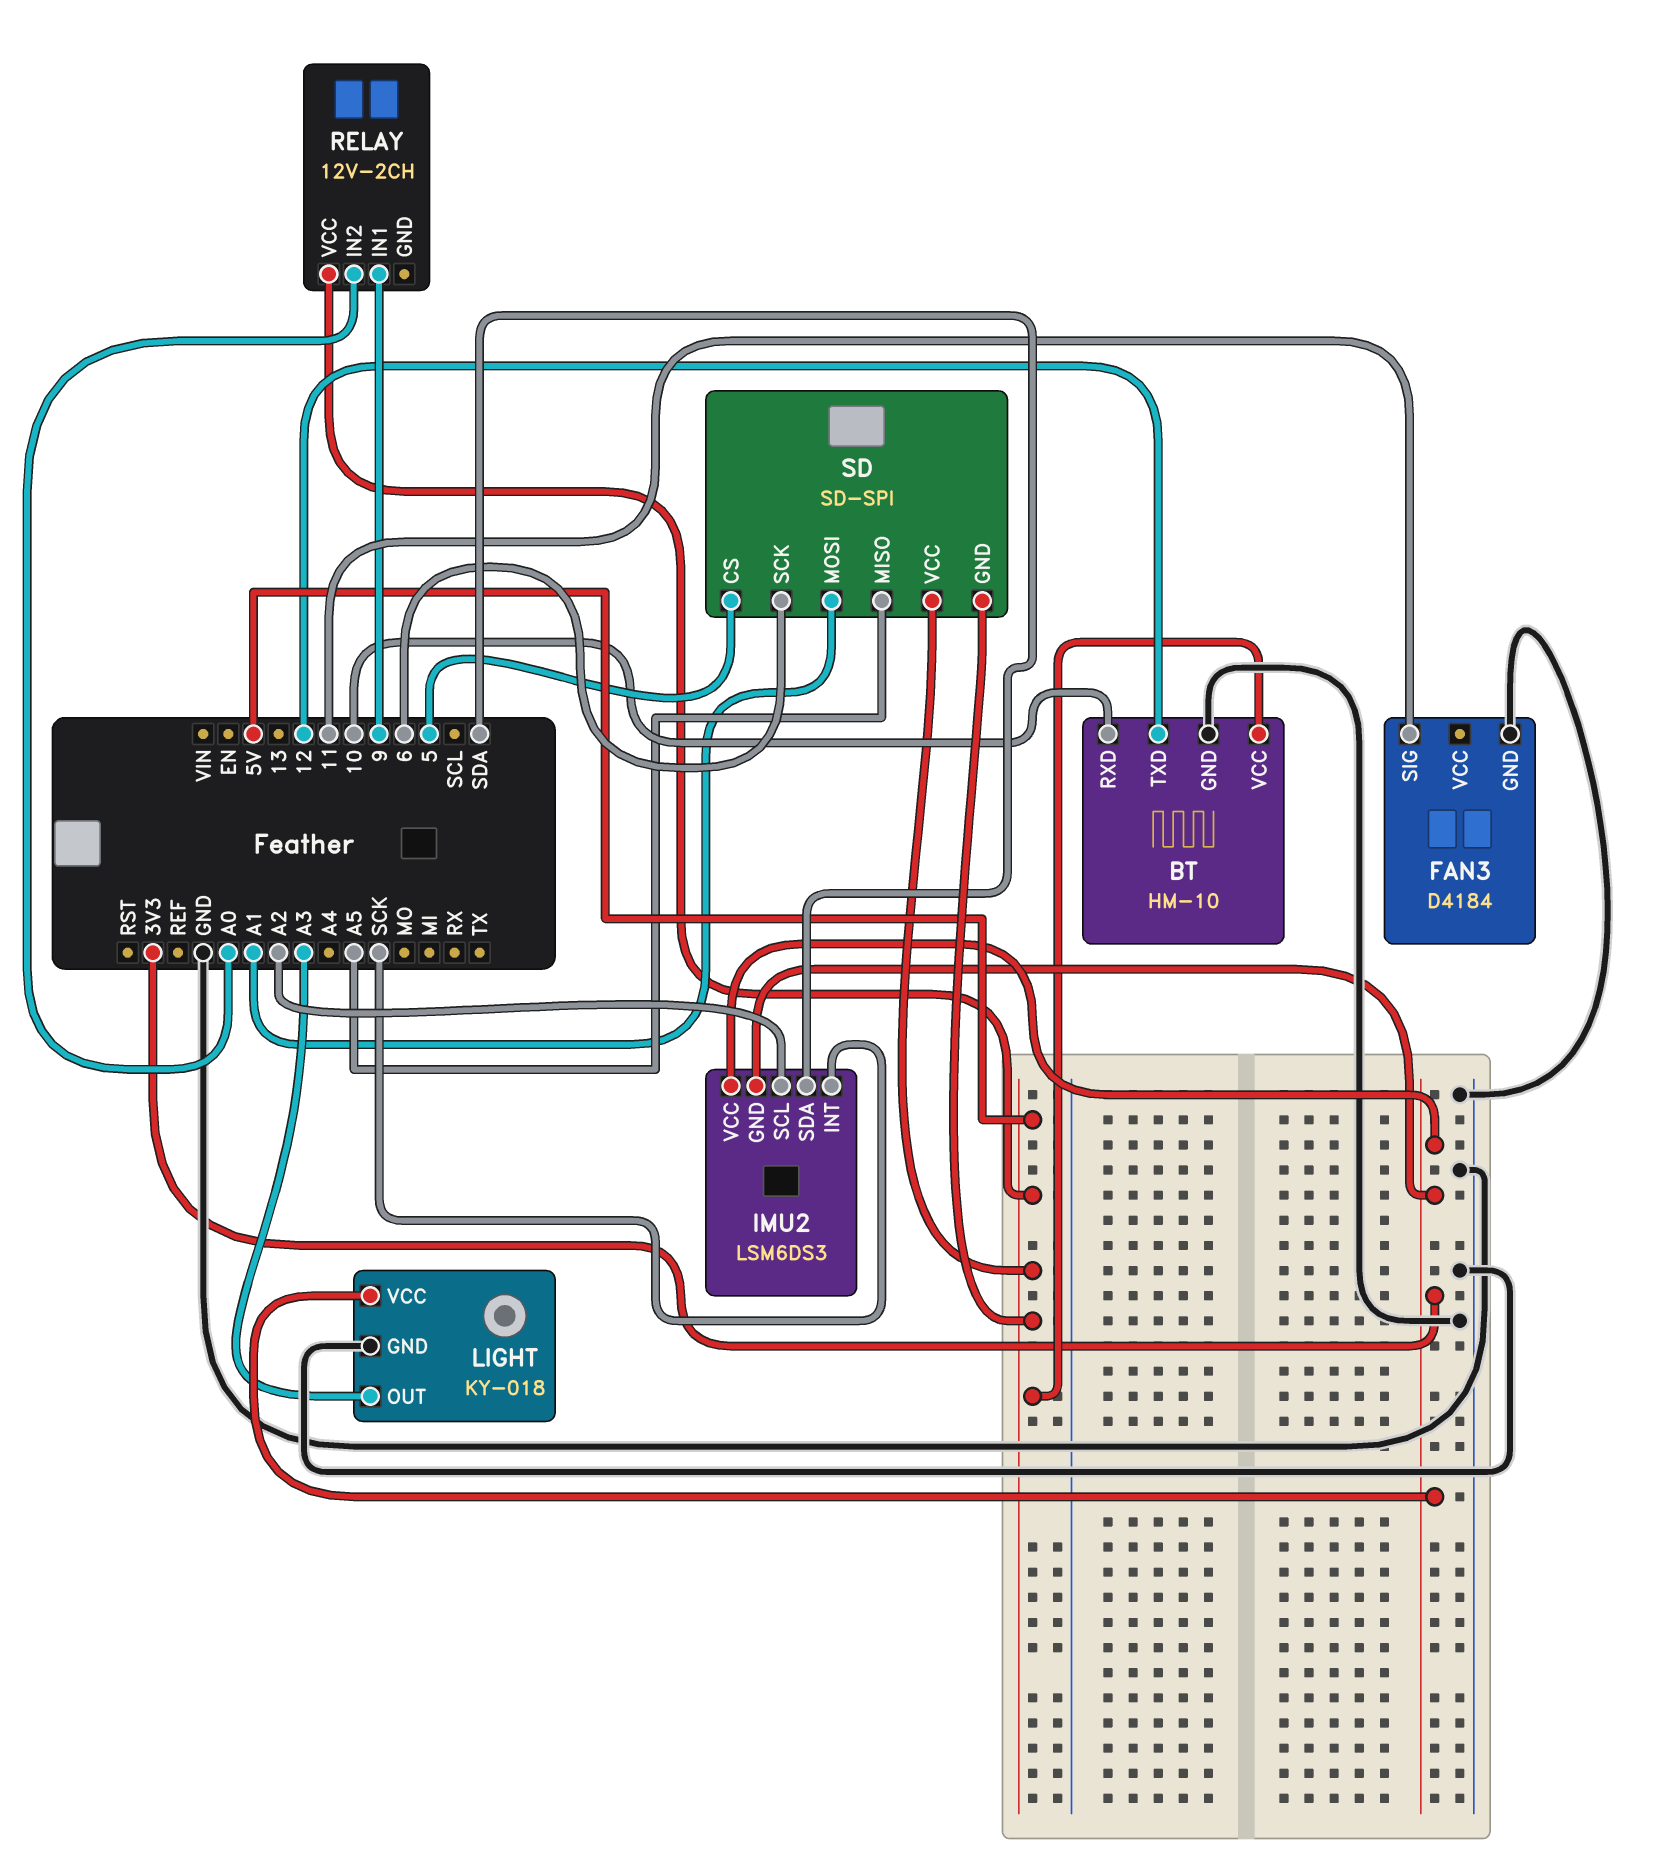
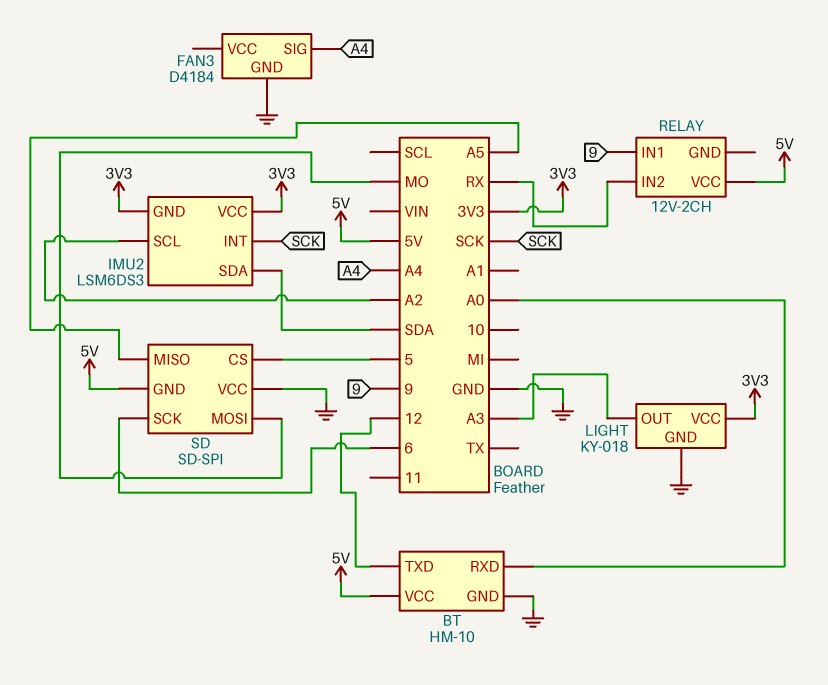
BT pin RXD: 10 -> A0
FAN3 pin SIG: 11 -> A4
RELAY pin IN2: A0 -> RX
SD pin MOSI: A1 -> MO
SD pin VCC: 5V -> GND

